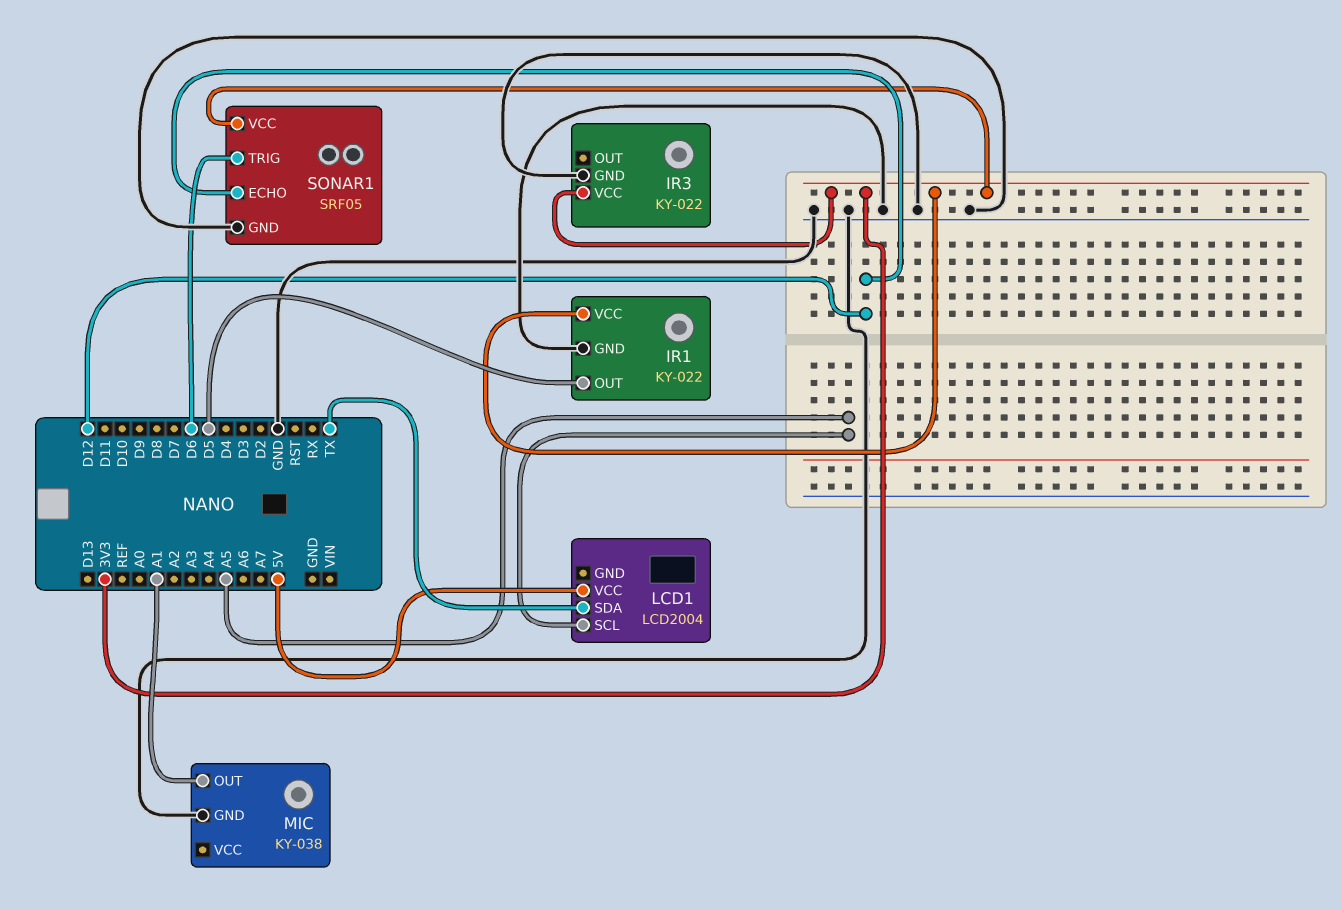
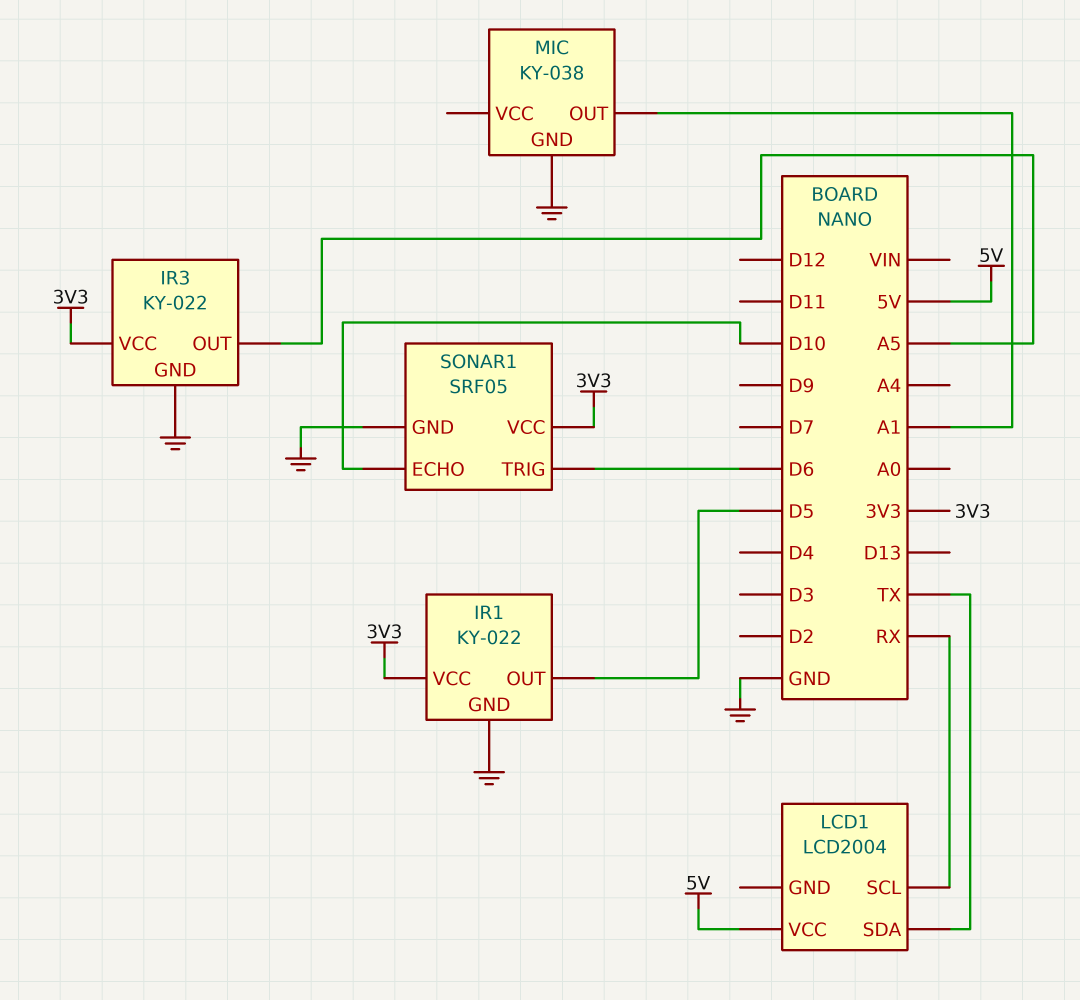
IR3 pin OUT: none -> A5
LCD1 pin SCL: A5 -> RX
SONAR1 pin ECHO: D12 -> D10

